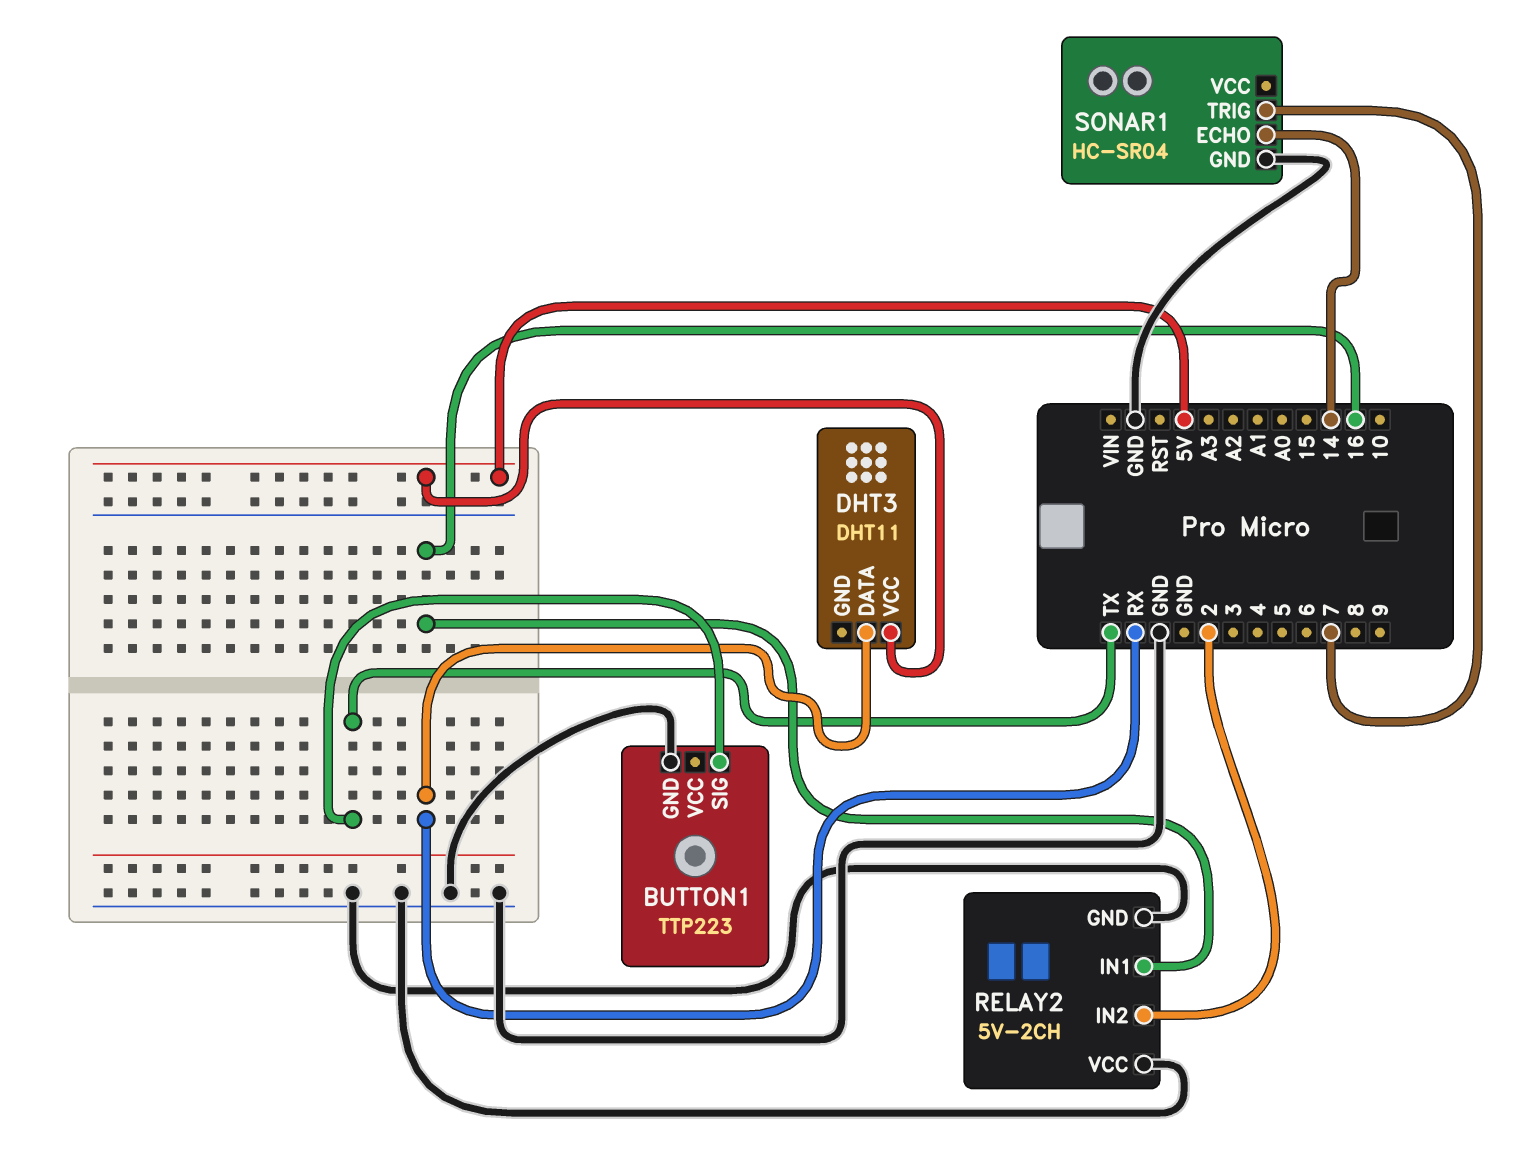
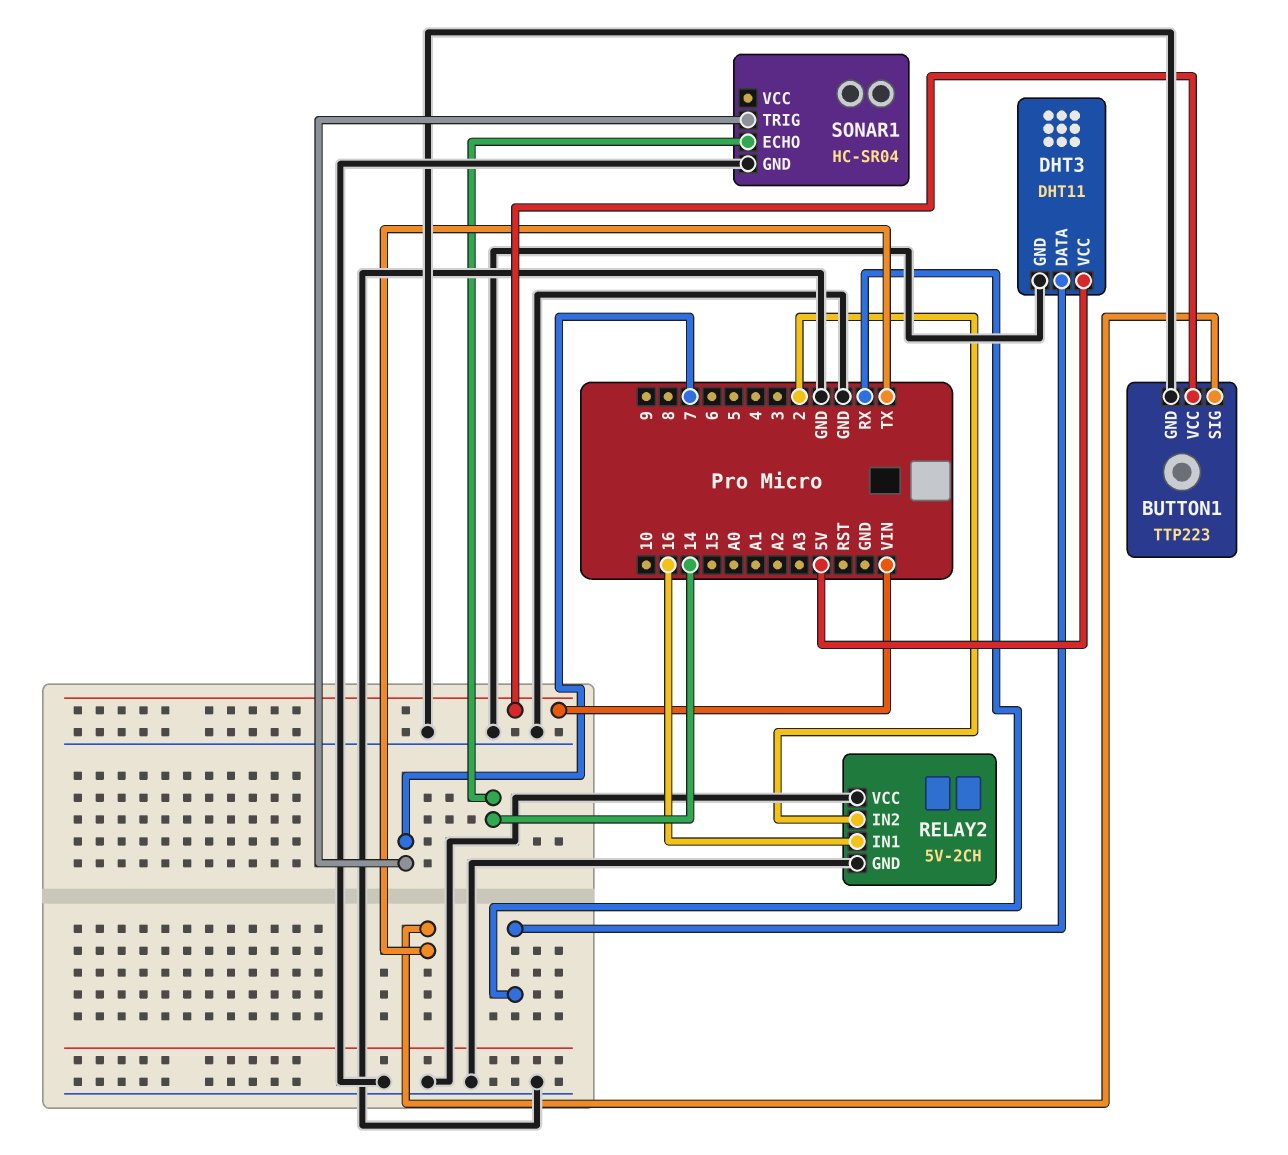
BUTTON1 pin VCC: none -> VIN
DHT3 pin GND: none -> GND

